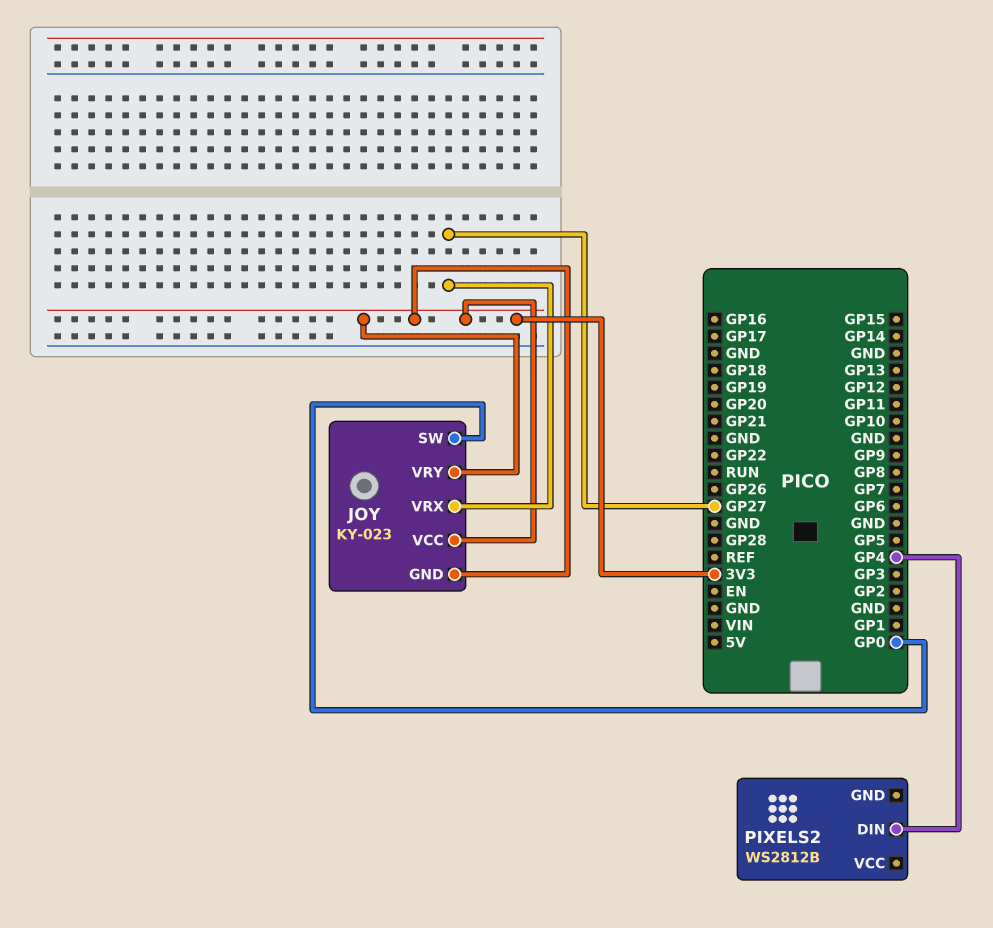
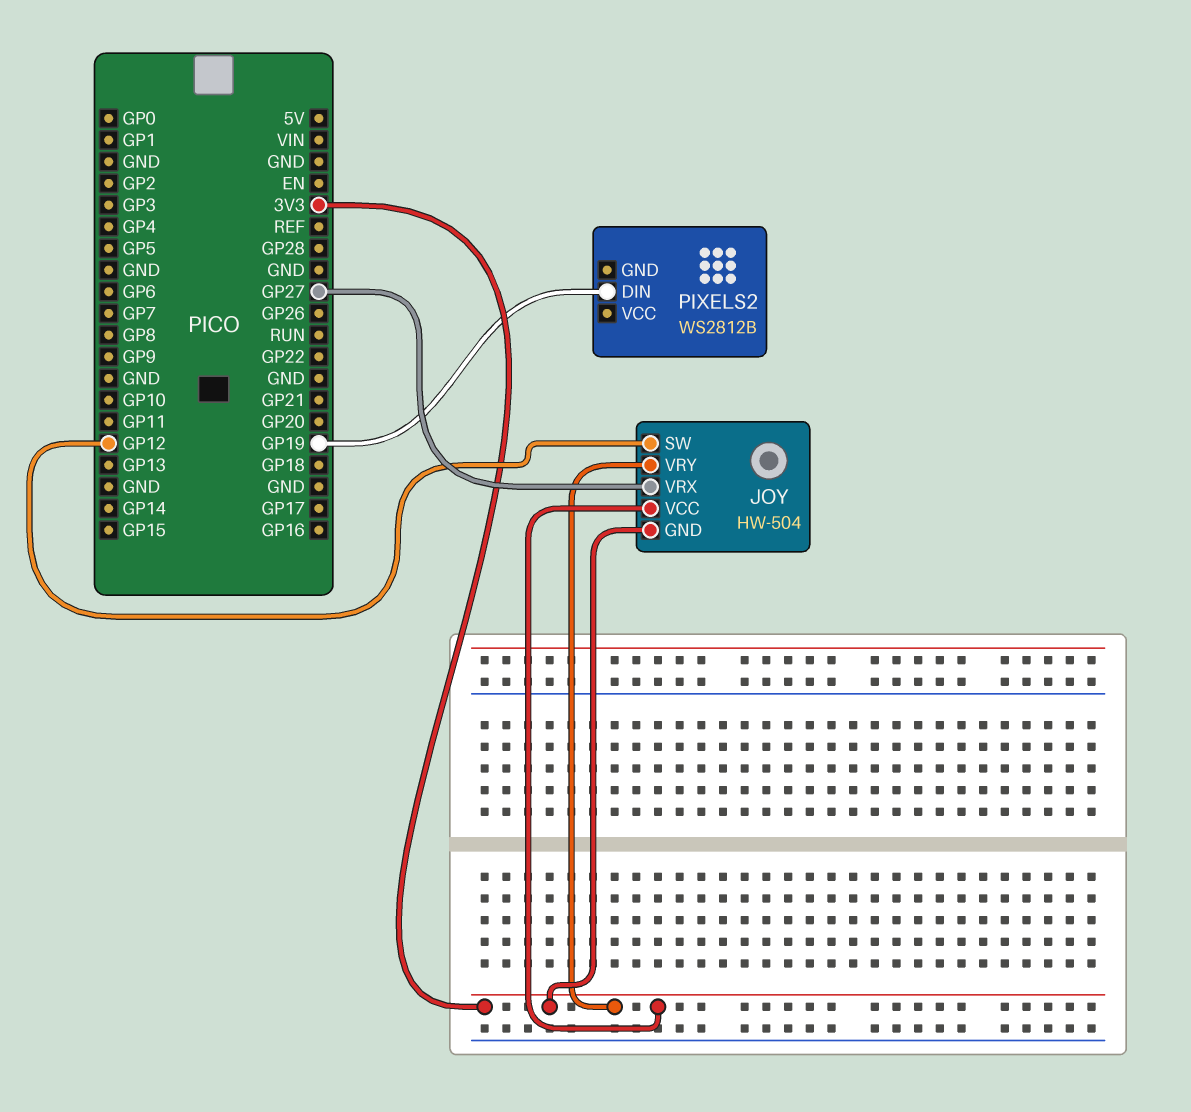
JOY: KY-023 -> HW-504
JOY pin SW: GP0 -> GP12
PIXELS2 pin DIN: GP4 -> GP19

